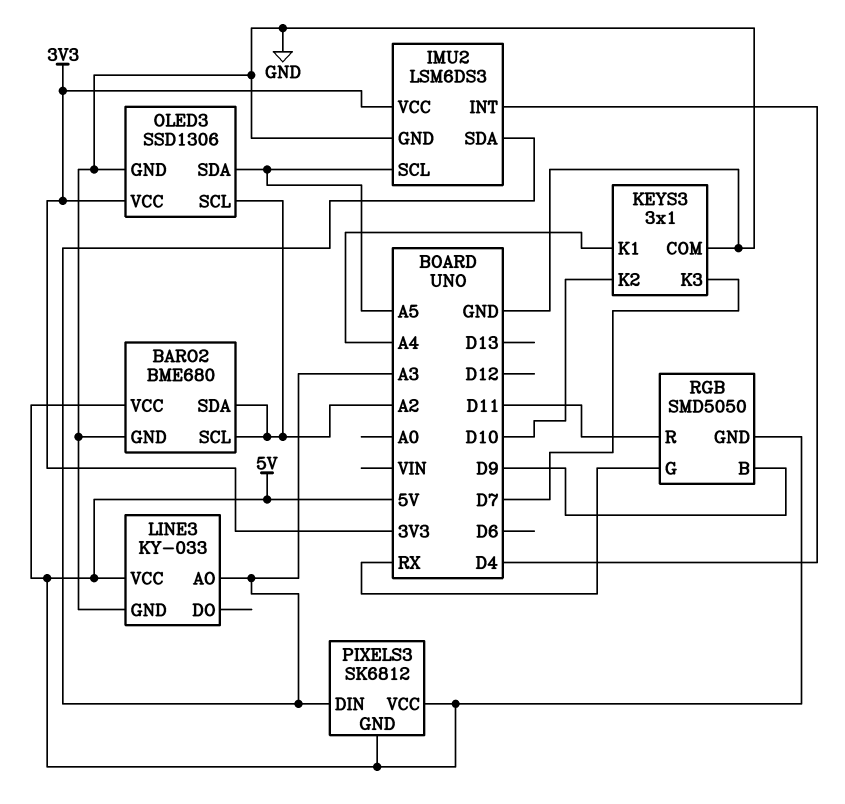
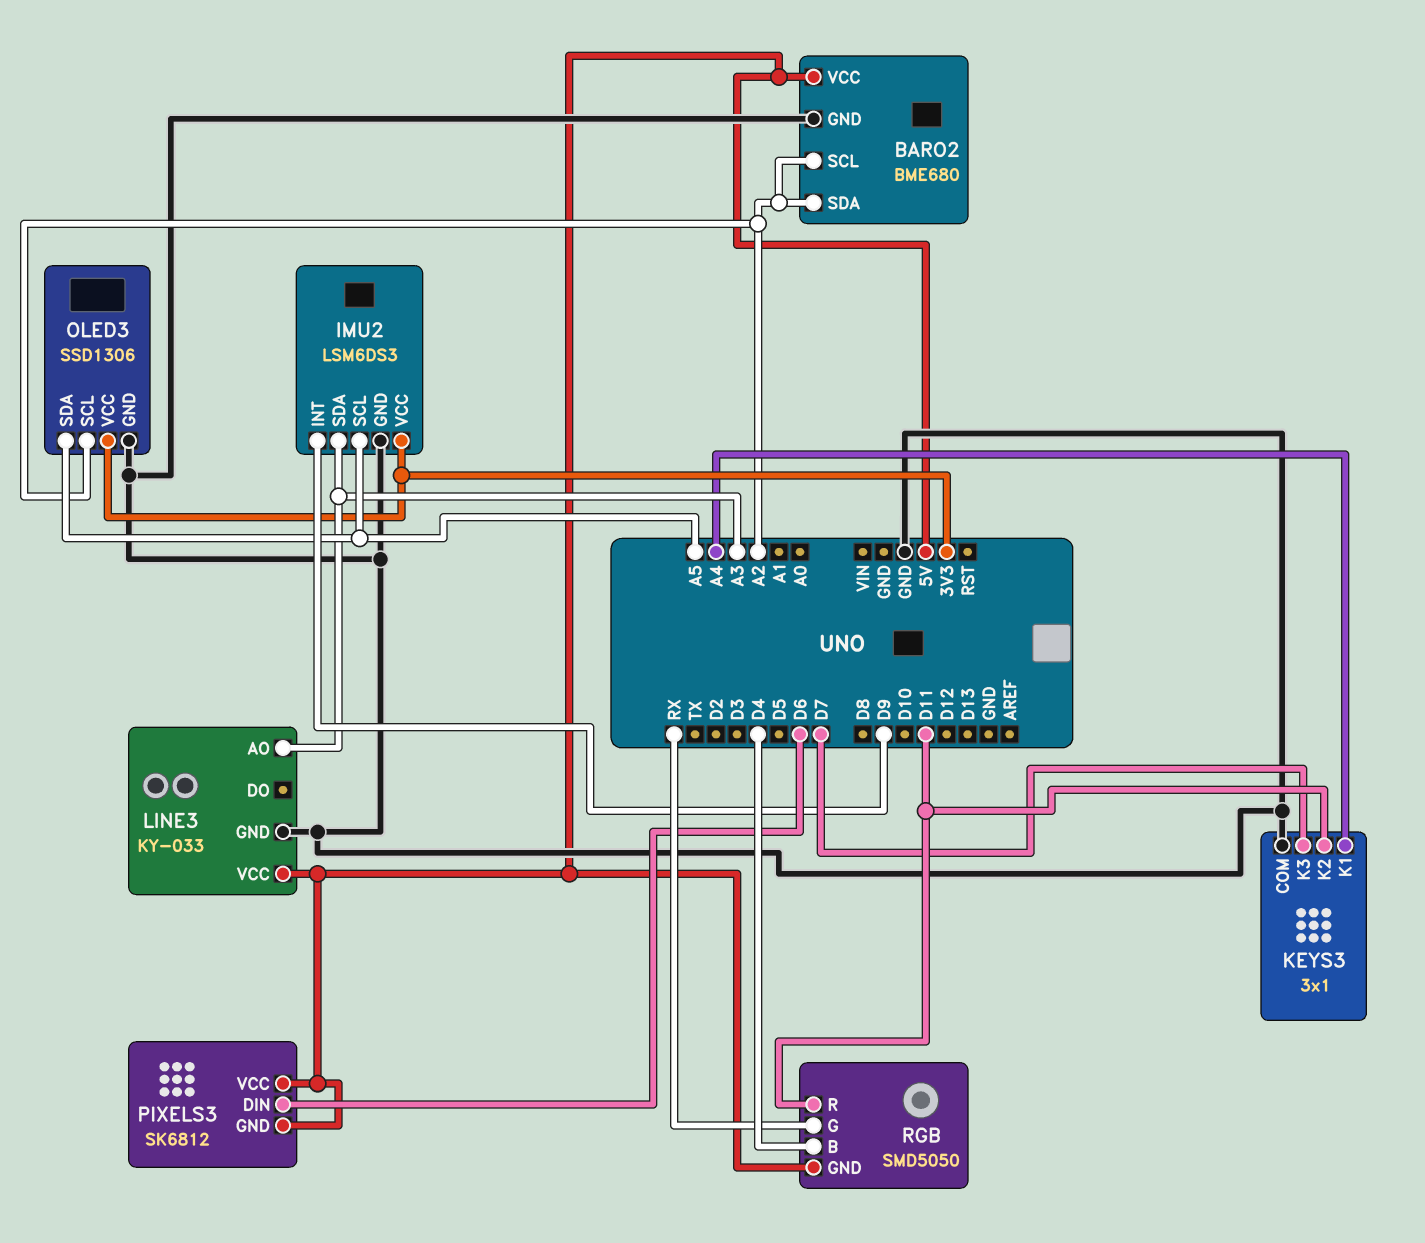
IMU2 pin INT: D4 -> D9
KEYS3 pin K2: D10 -> D11
PIXELS3 pin DIN: A3 -> D6
RGB pin B: D9 -> D4

